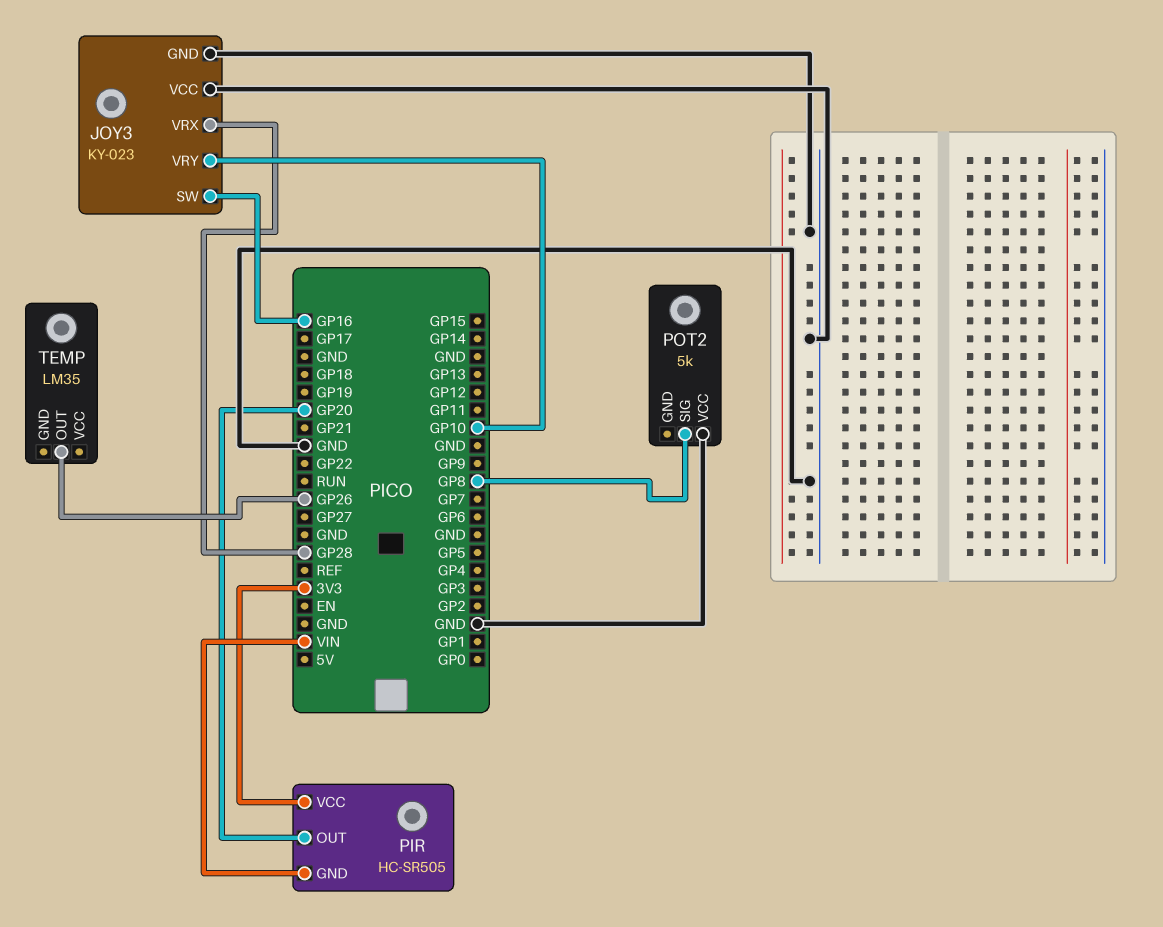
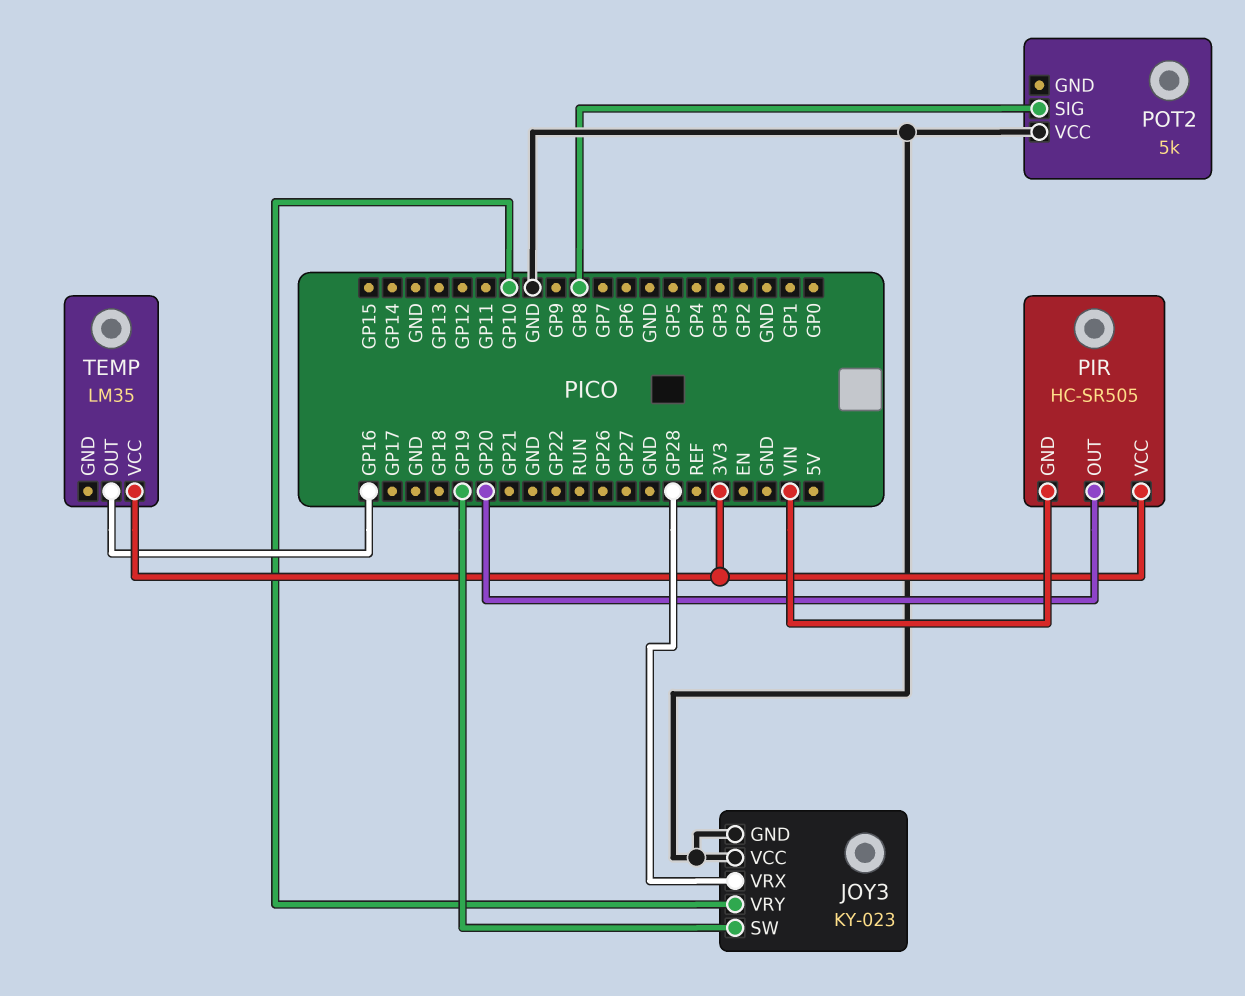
JOY3 pin SW: GP16 -> GP19
TEMP pin OUT: GP26 -> GP16
TEMP pin VCC: none -> 3V3

